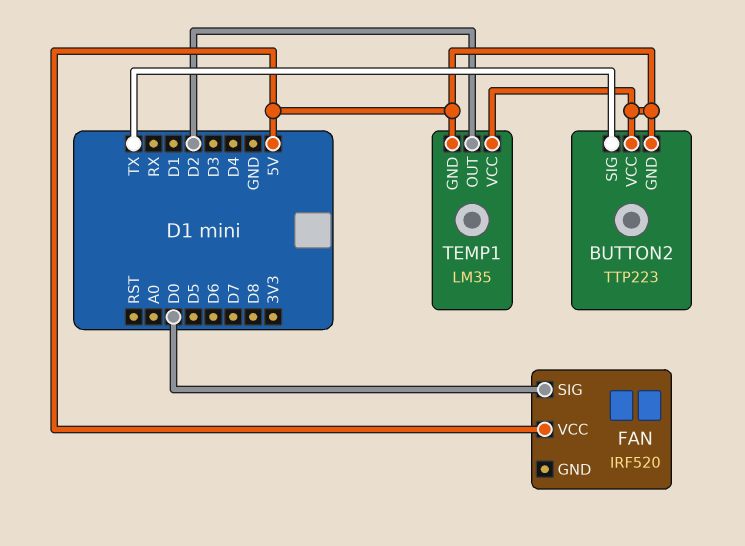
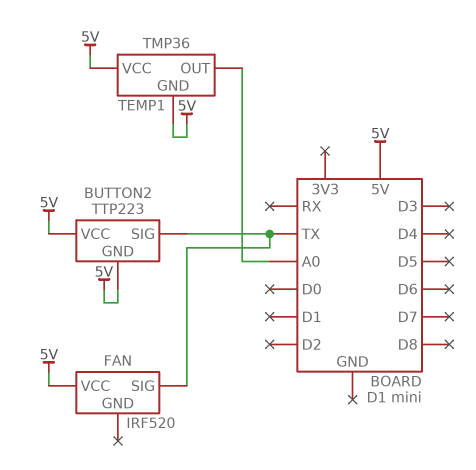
FAN pin SIG: D0 -> TX
TEMP1: LM35 -> TMP36
TEMP1 pin OUT: D2 -> A0

